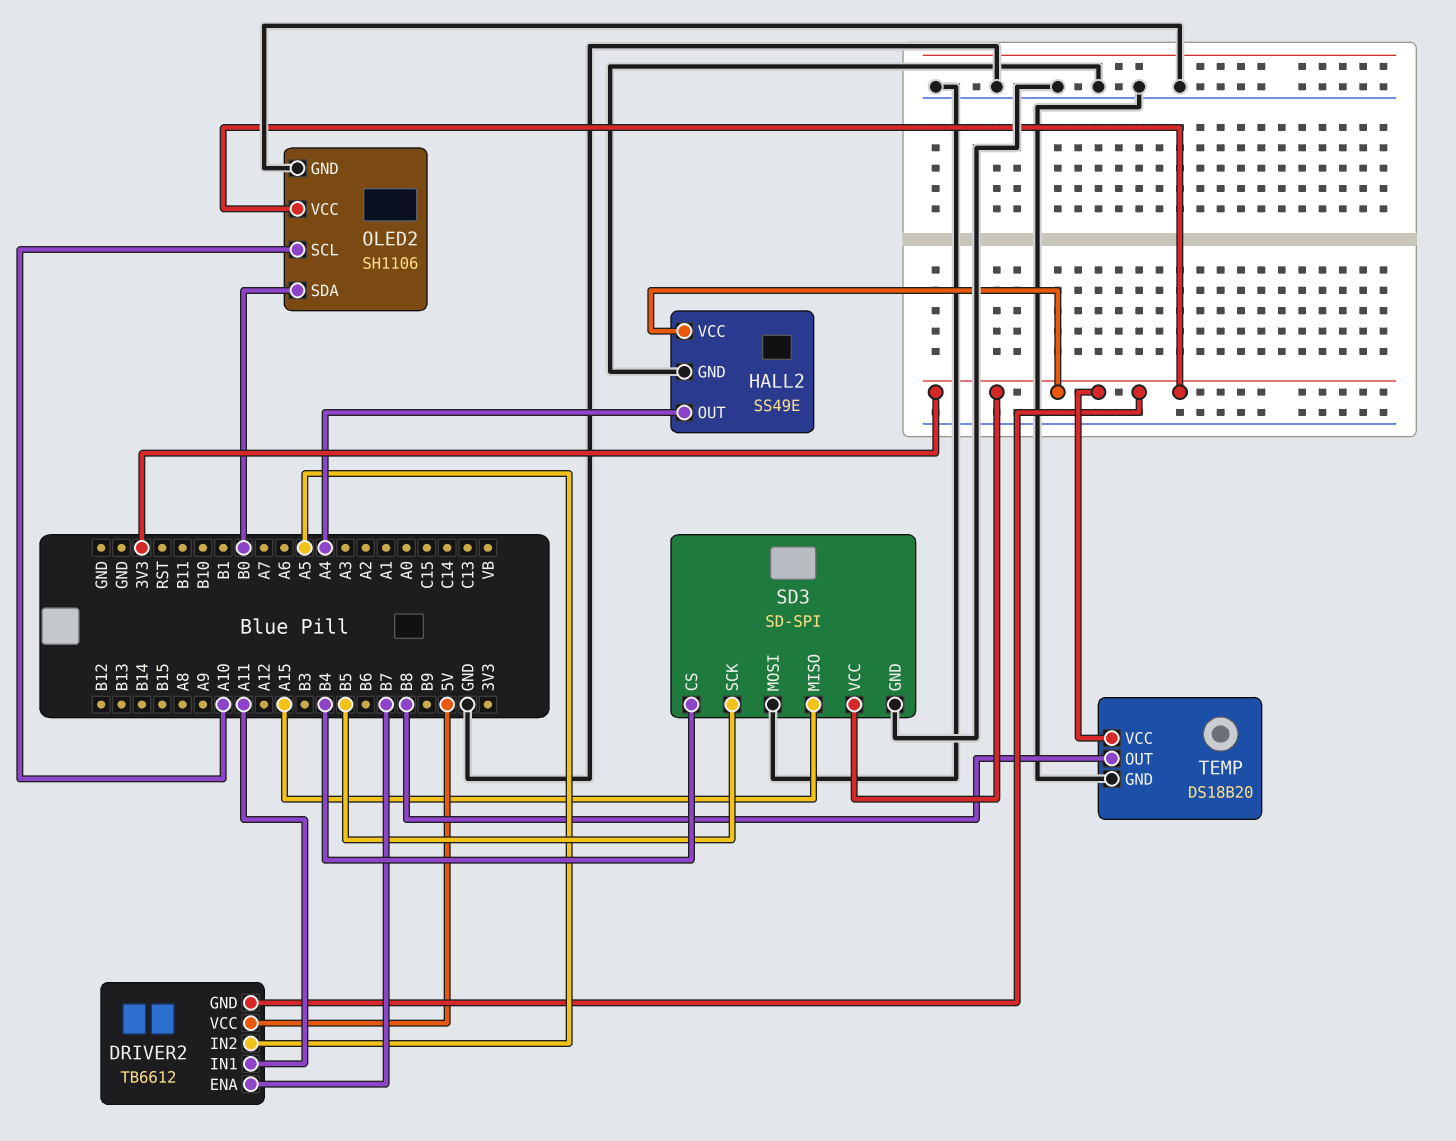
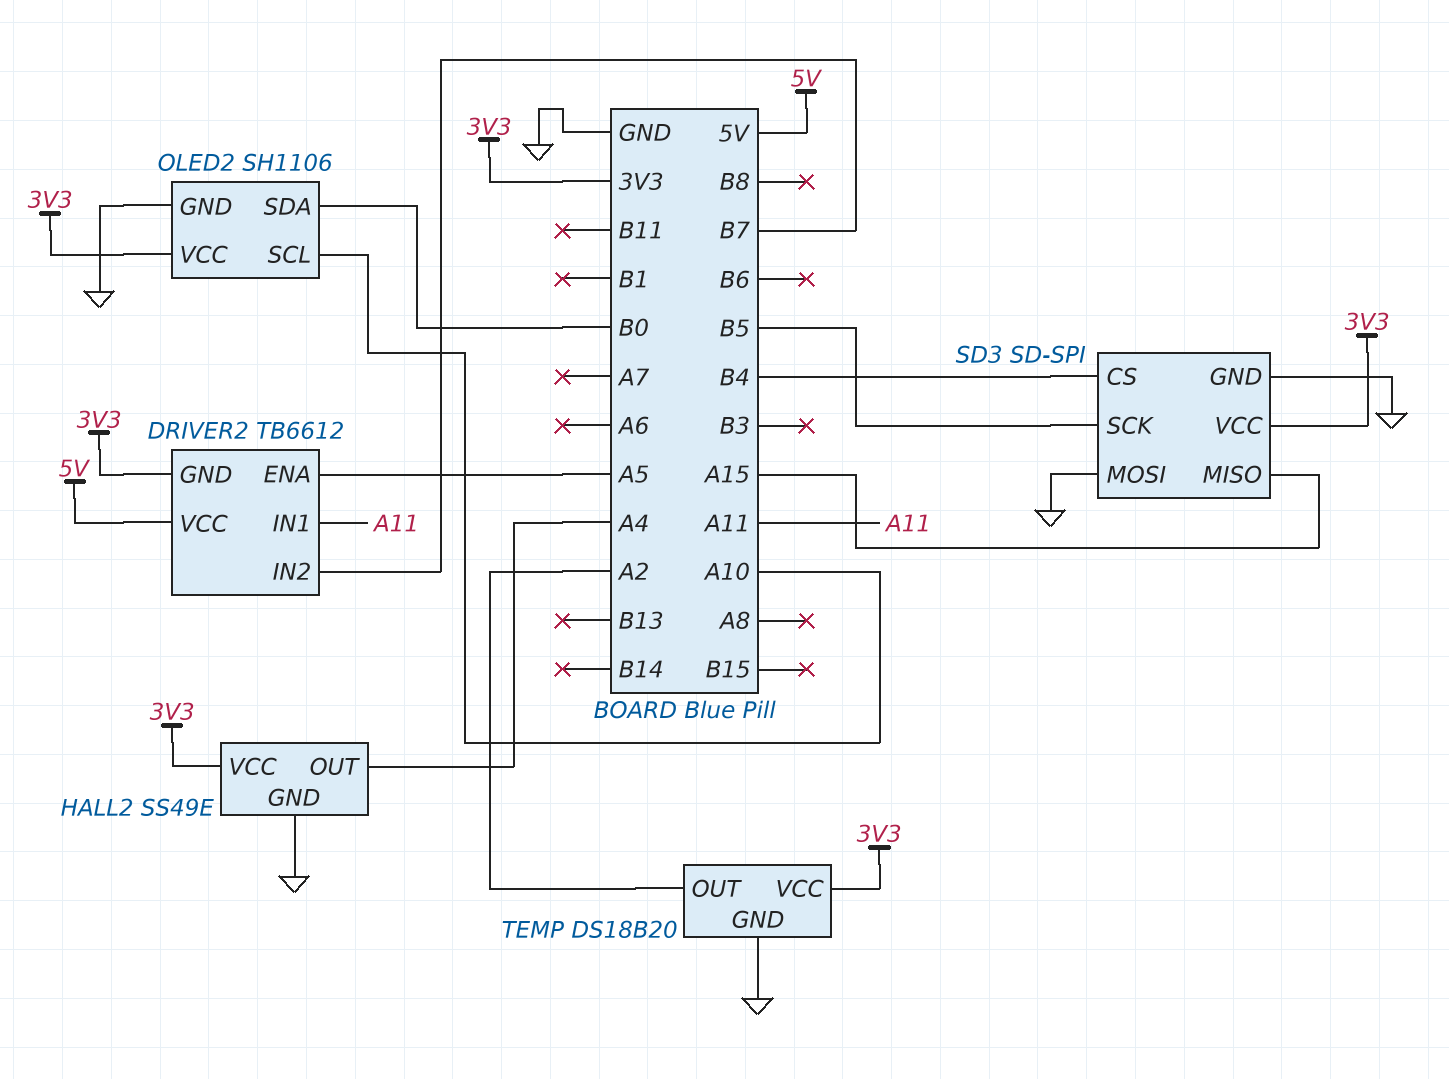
DRIVER2 pin ENA: B7 -> A5
DRIVER2 pin IN2: A5 -> B7
TEMP pin OUT: B8 -> A2

